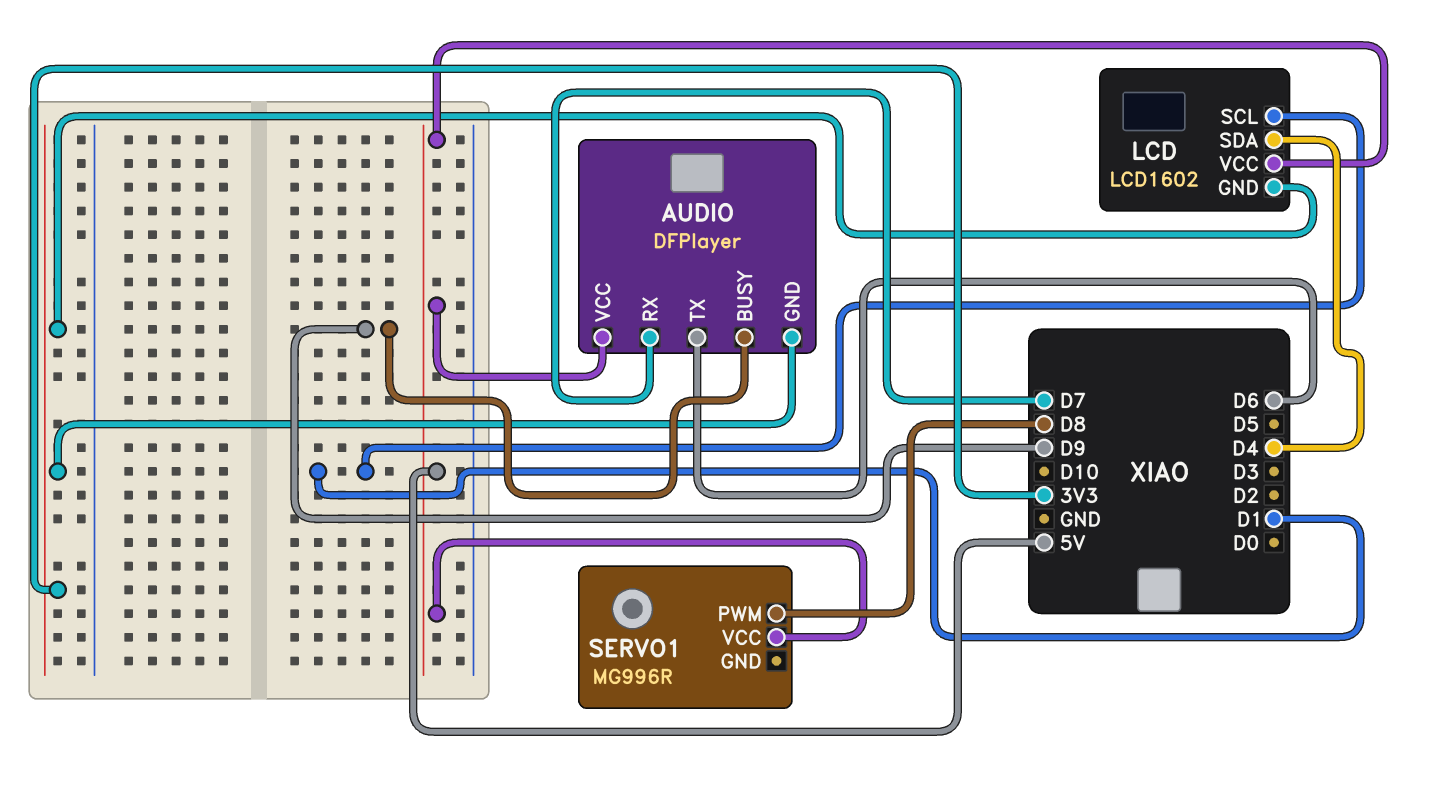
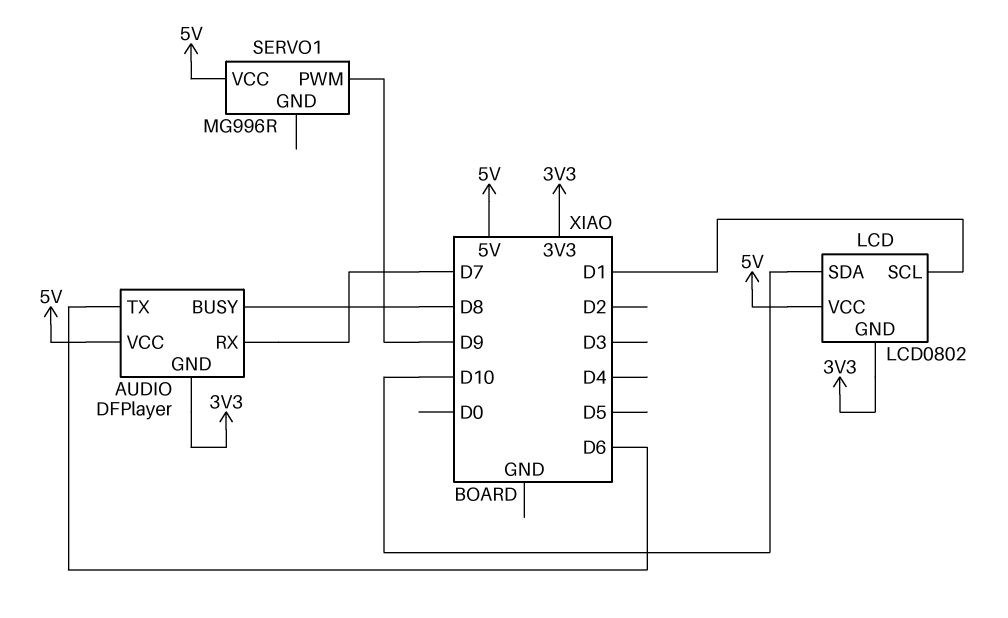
AUDIO pin BUSY: D9 -> D8
LCD: LCD1602 -> LCD0802
LCD pin SDA: D4 -> D10
SERVO1 pin PWM: D8 -> D9

